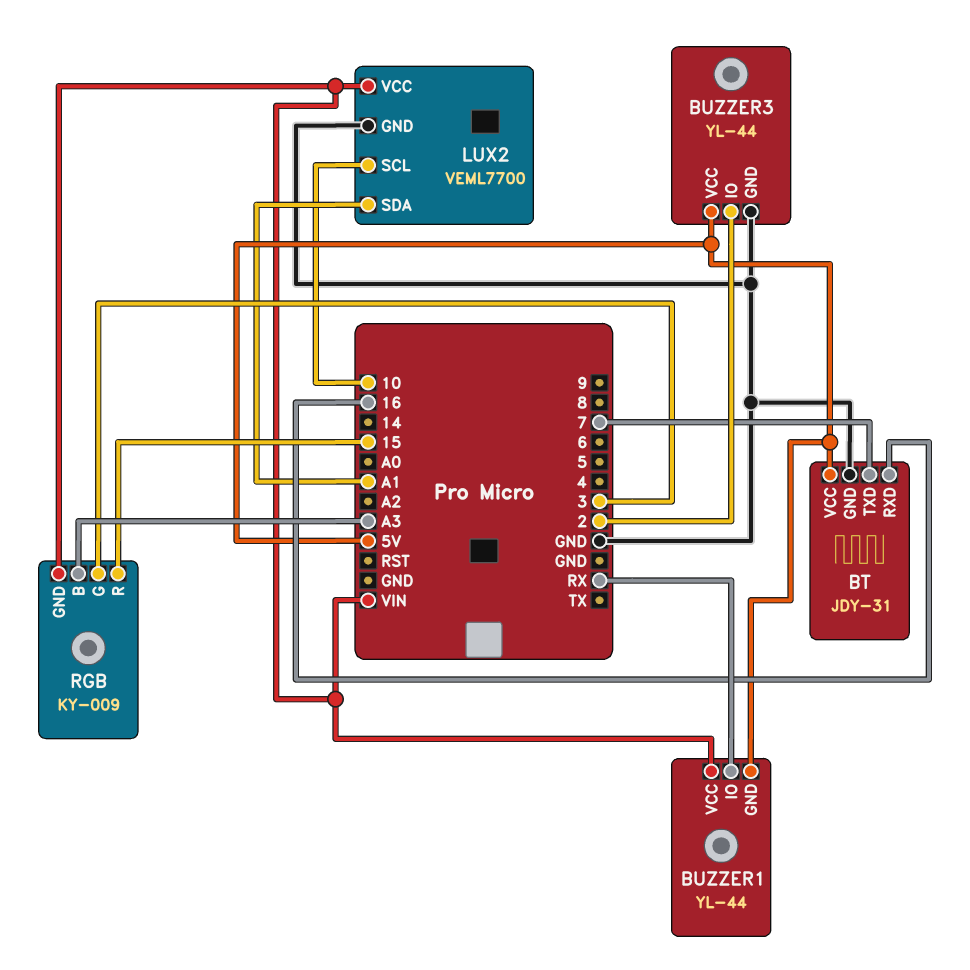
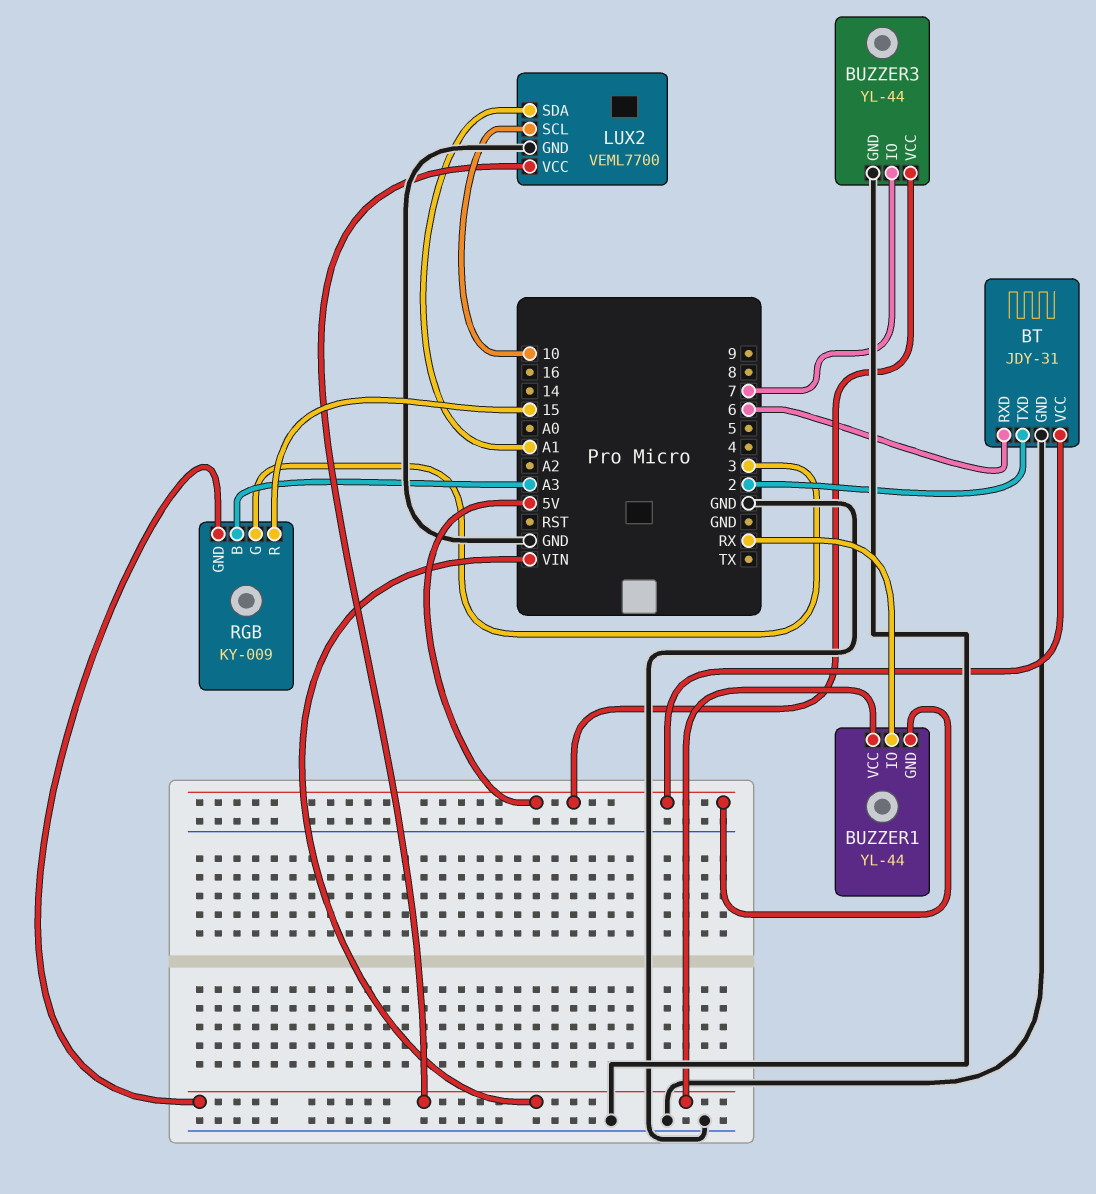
BT pin RXD: 16 -> 6
BT pin TXD: 7 -> 2
BUZZER3 pin IO: 2 -> 7

